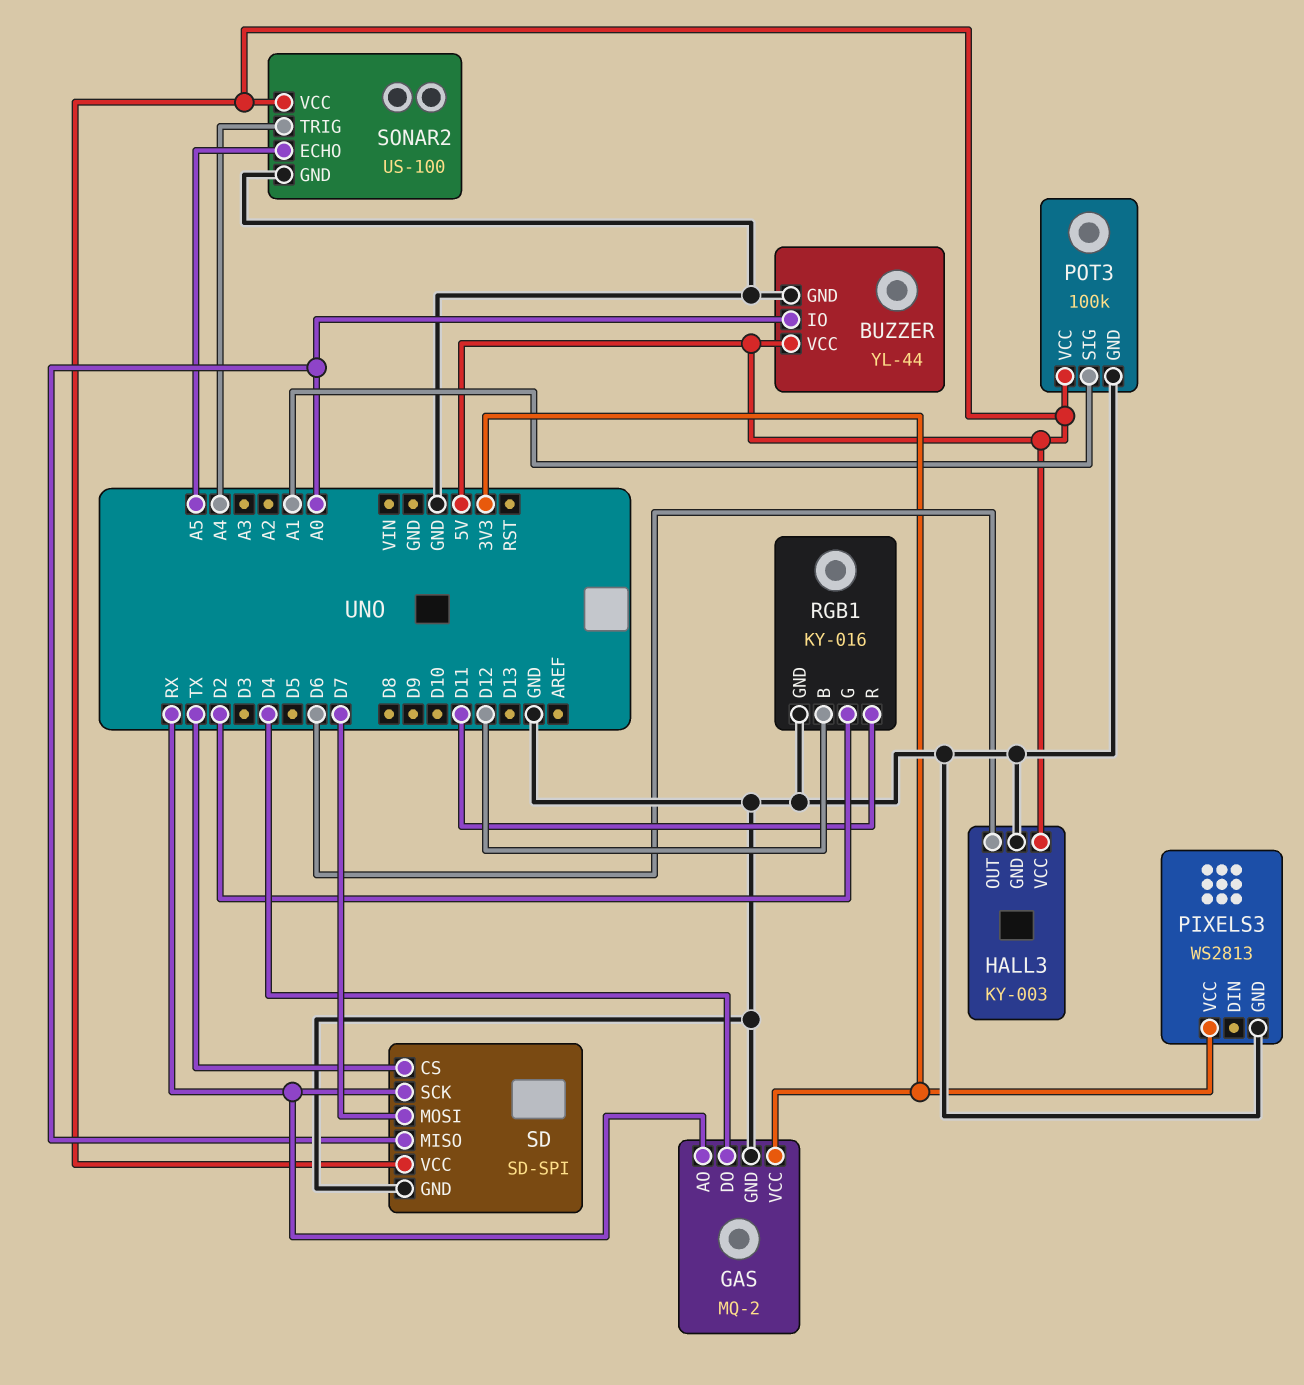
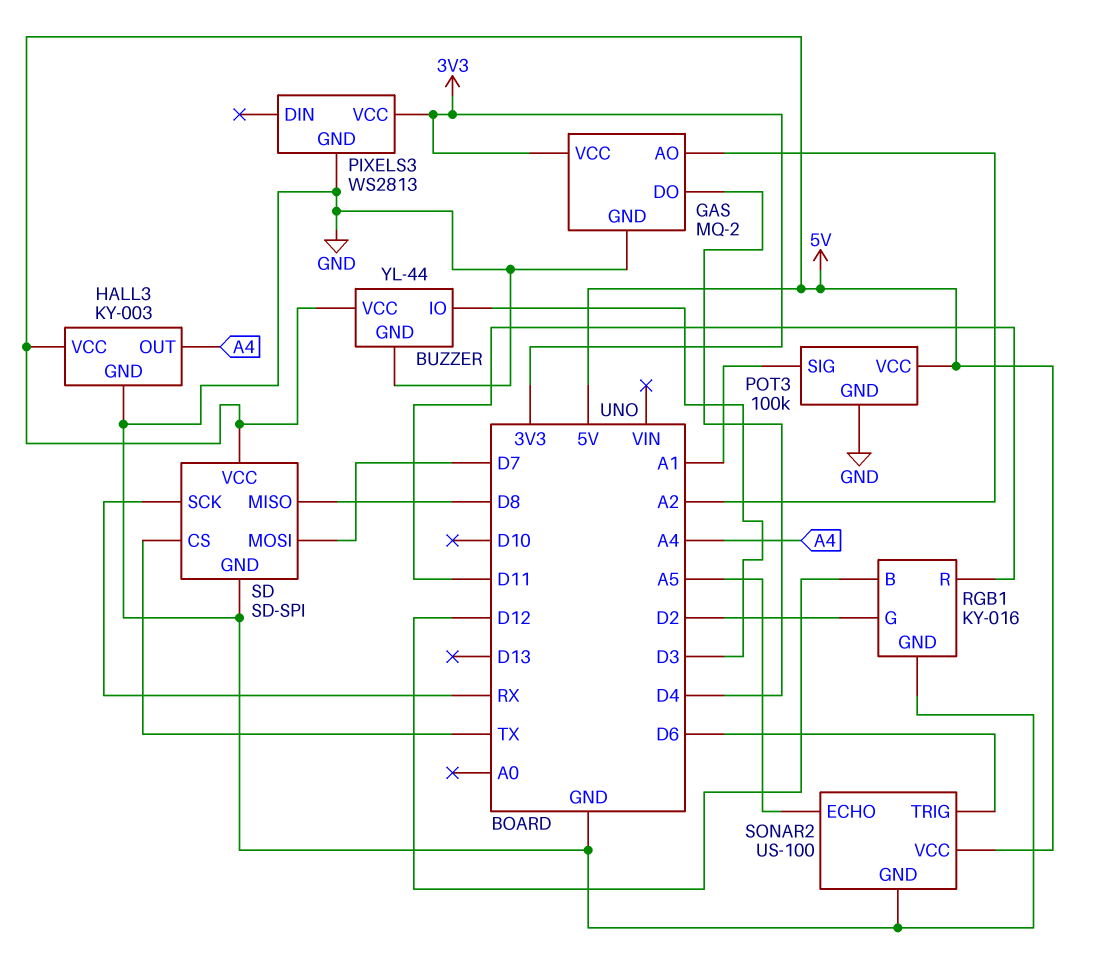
BUZZER pin IO: A0 -> D3
GAS pin AO: RX -> A2
HALL3 pin OUT: D6 -> A4
SD pin MISO: A0 -> D8
SONAR2 pin TRIG: A4 -> D6

